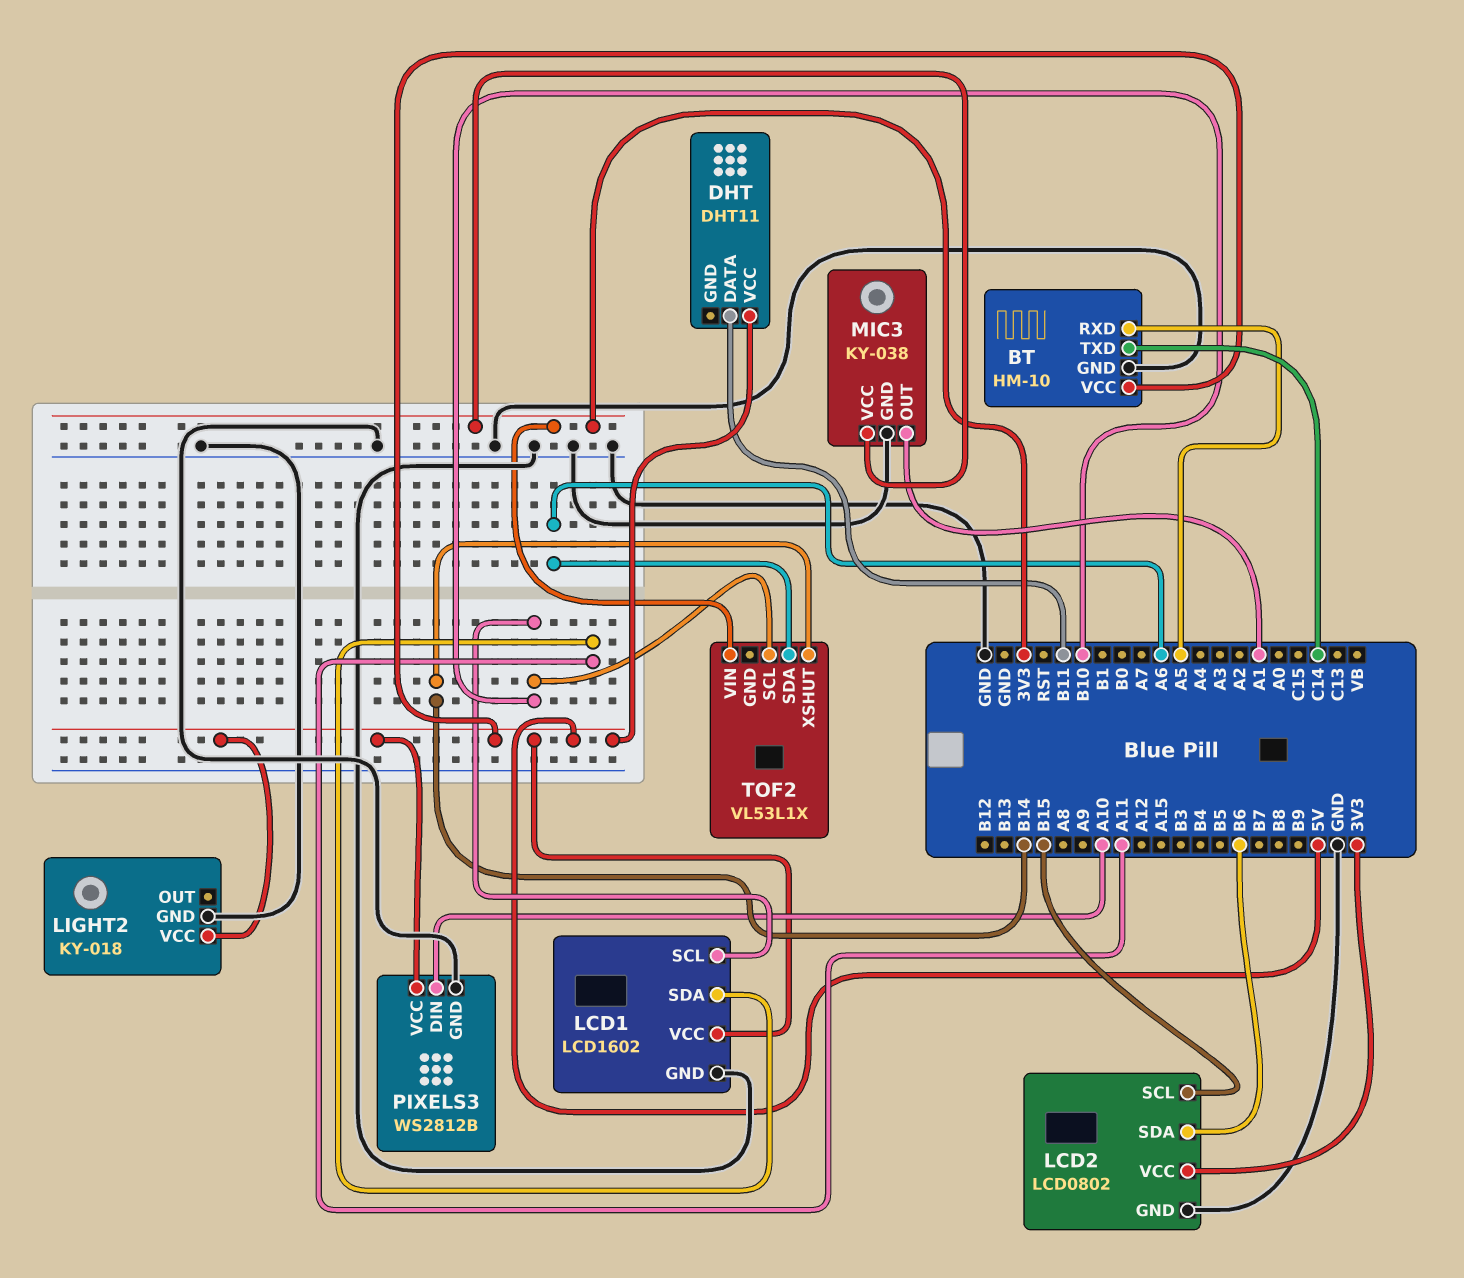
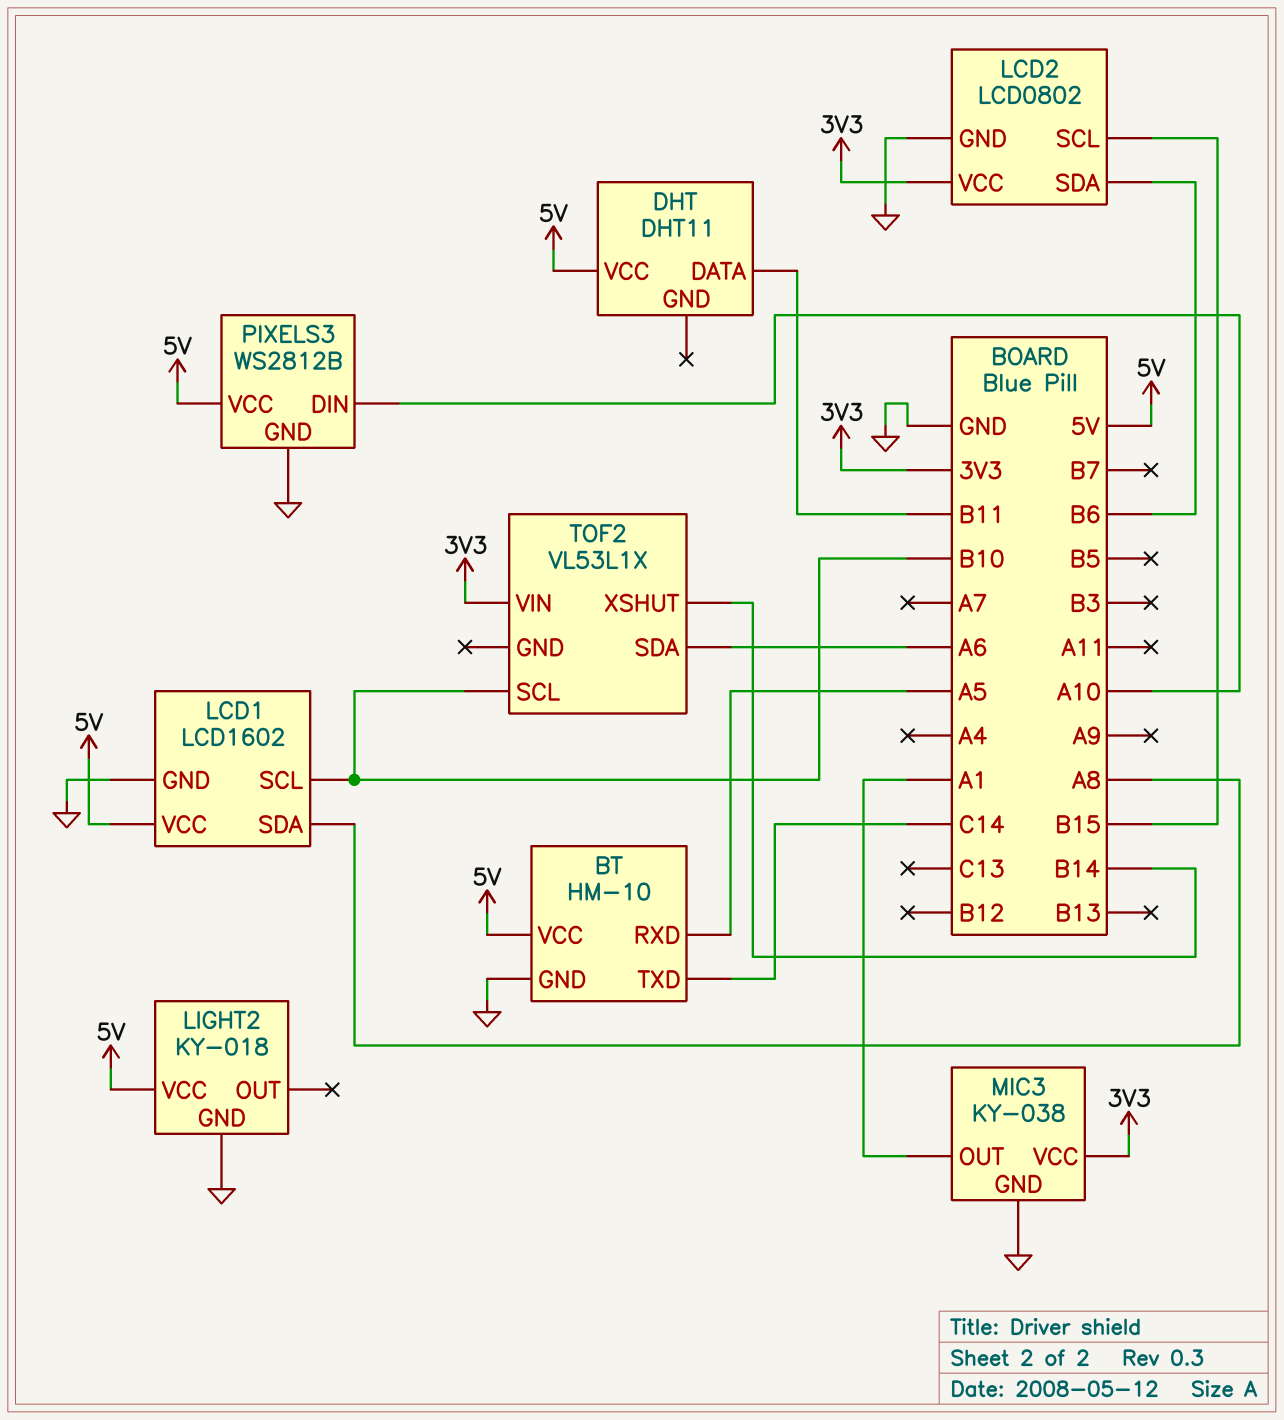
LCD1 pin SDA: A11 -> A8

